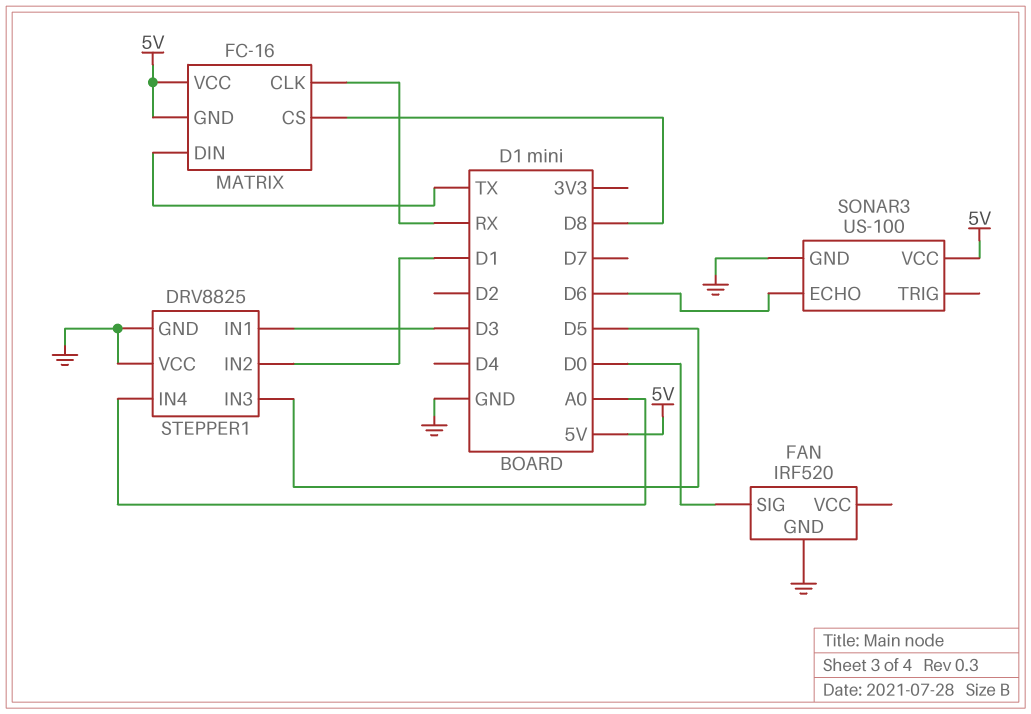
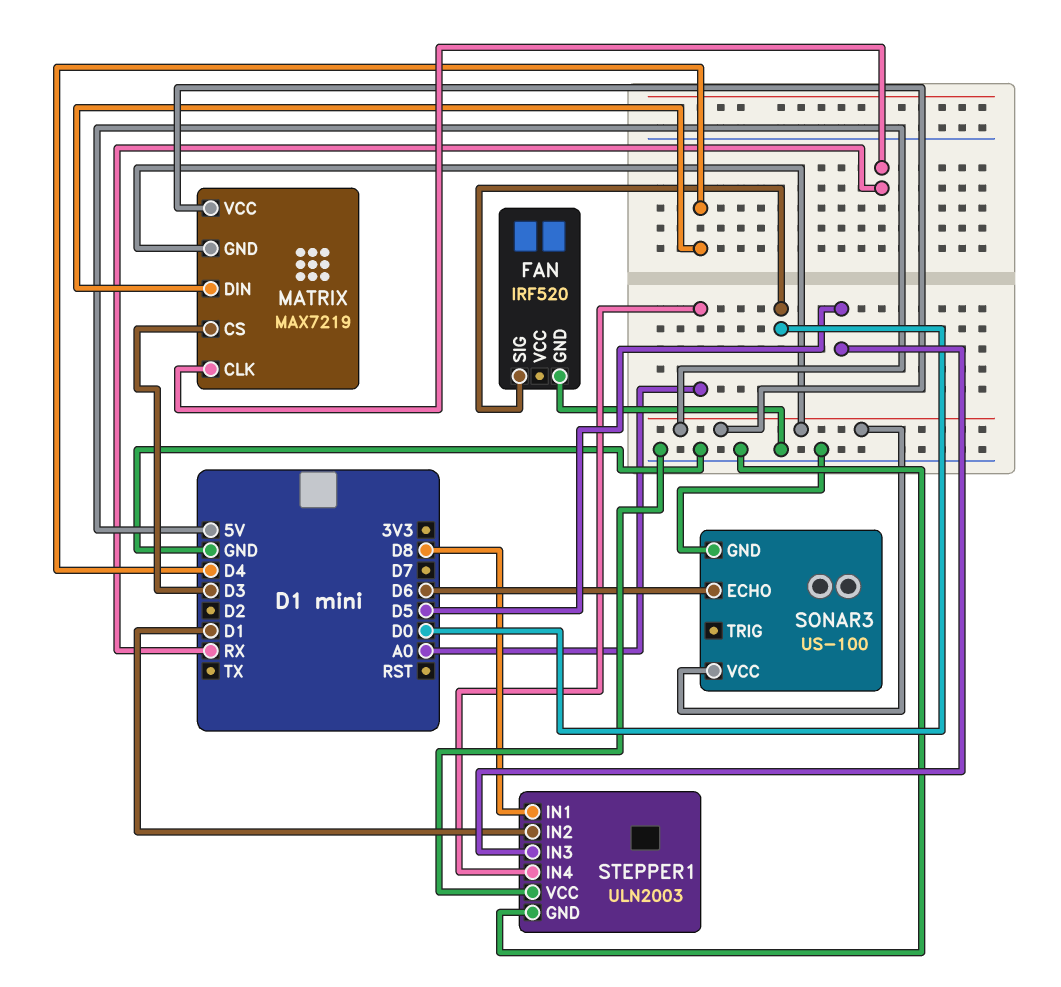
MATRIX: FC-16 -> MAX7219
MATRIX pin CS: D8 -> D3
MATRIX pin DIN: TX -> D4
STEPPER1: DRV8825 -> ULN2003
STEPPER1 pin IN1: D3 -> D8

